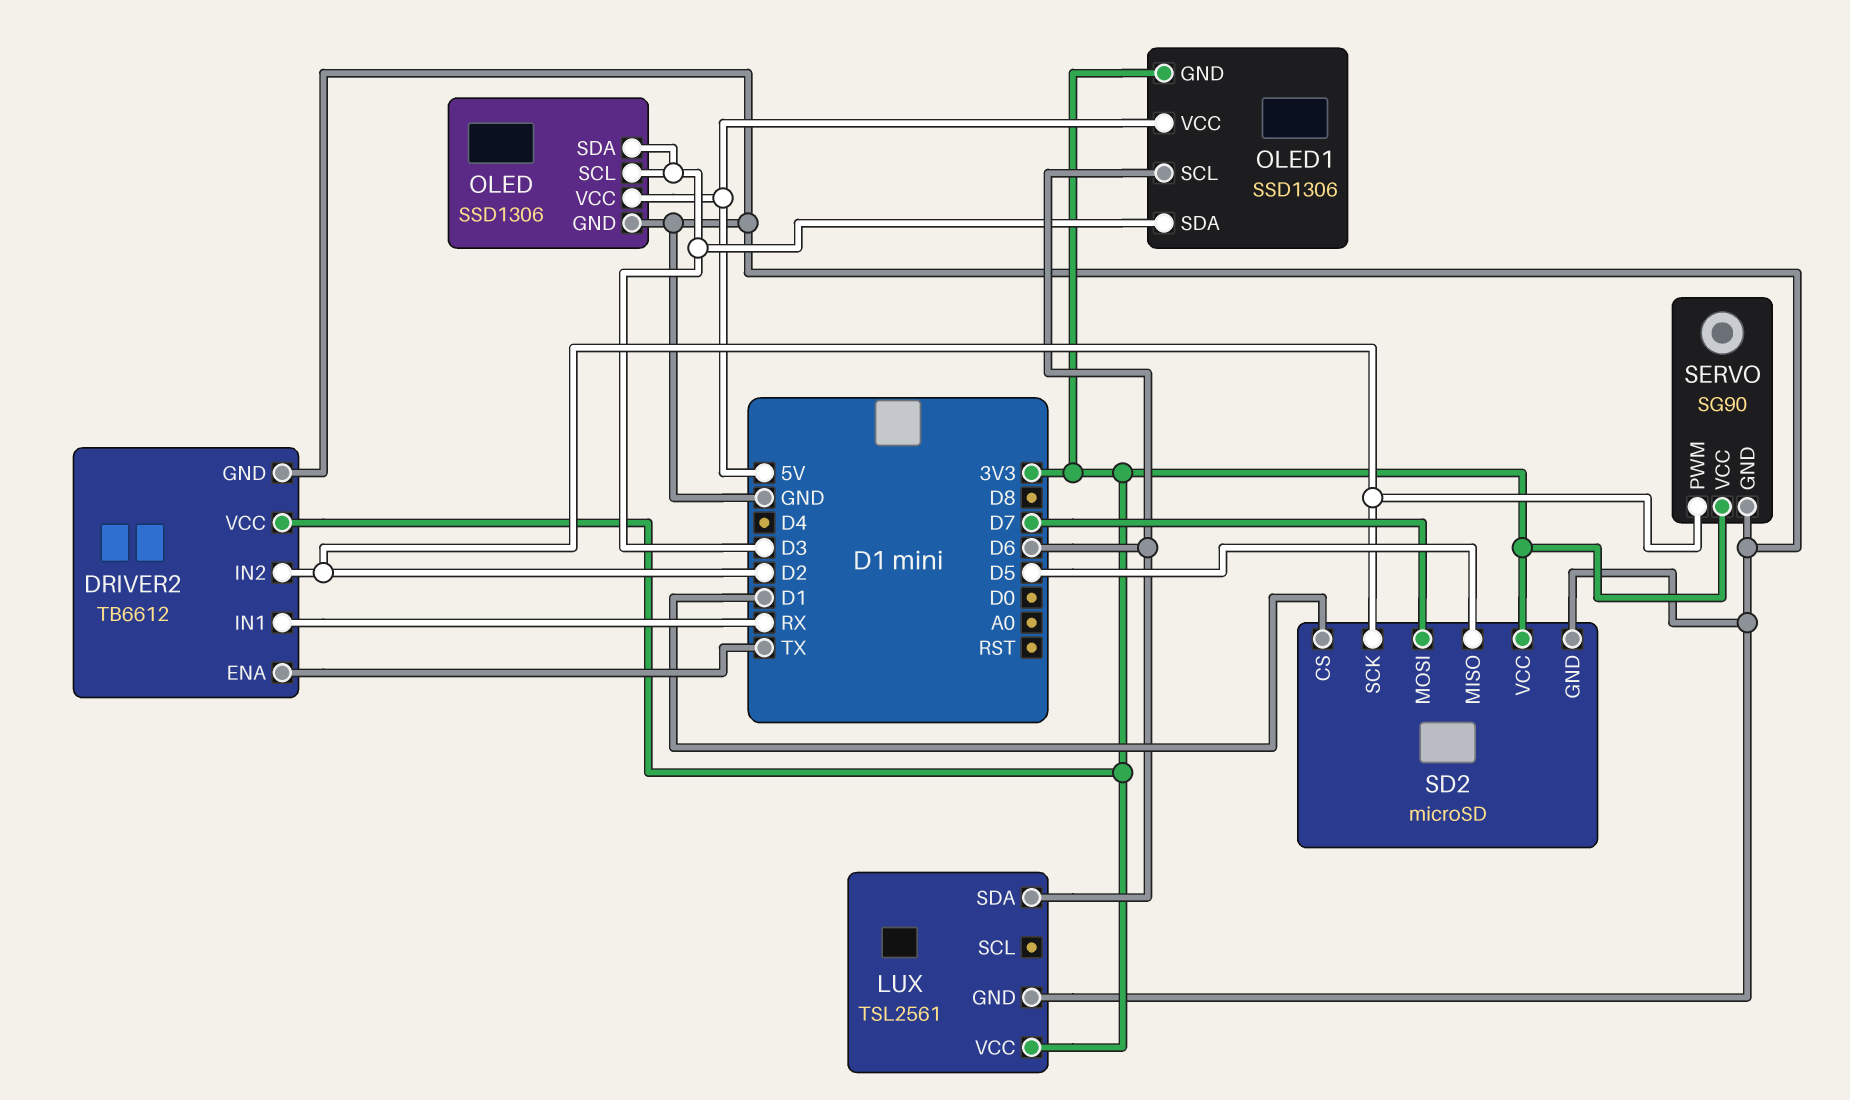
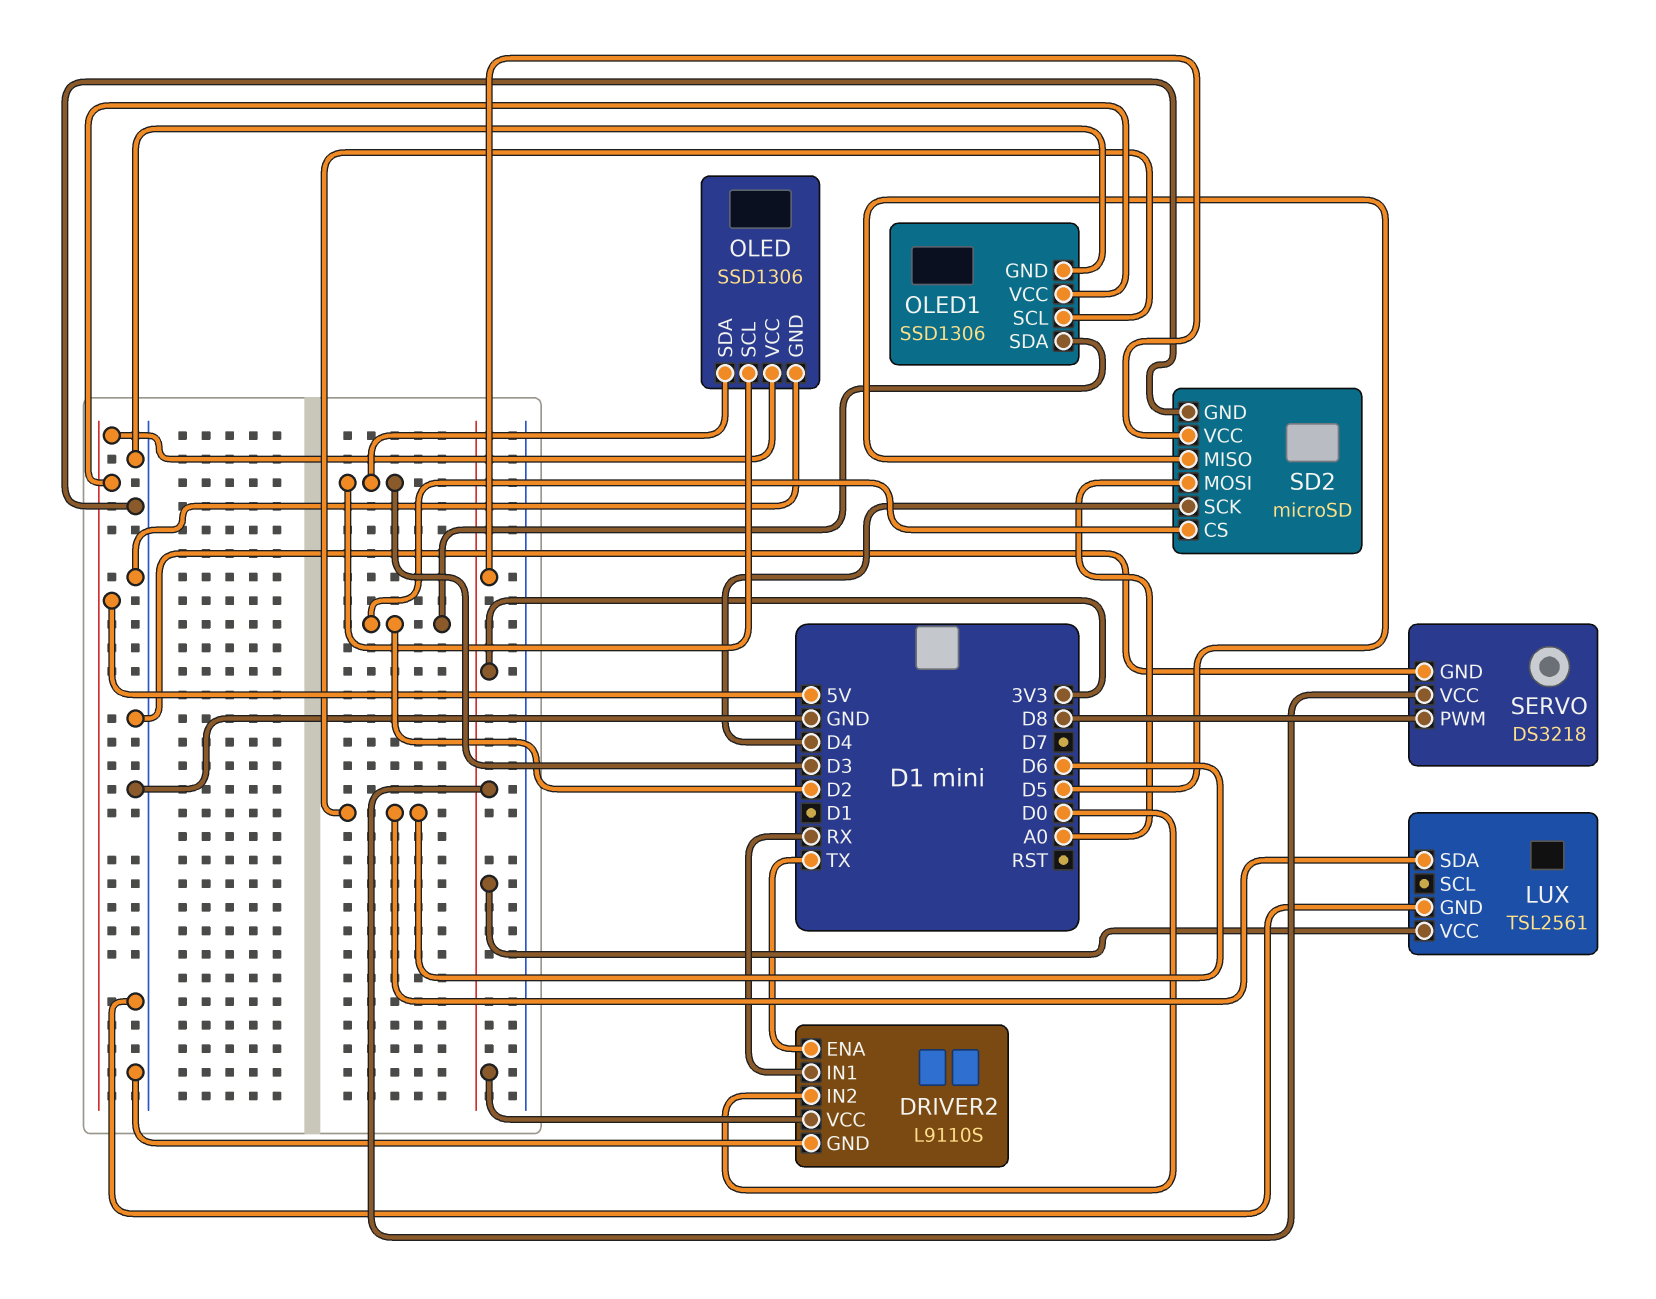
DRIVER2: TB6612 -> L9110S
DRIVER2 pin IN2: D2 -> D0
OLED1 pin GND: 3V3 -> GND
OLED1 pin SDA: D3 -> D2
SD2 pin CS: D1 -> D2
SD2 pin MOSI: D7 -> A0
SD2 pin SCK: D2 -> D4
SERVO: SG90 -> DS3218
SERVO pin PWM: D2 -> D8

